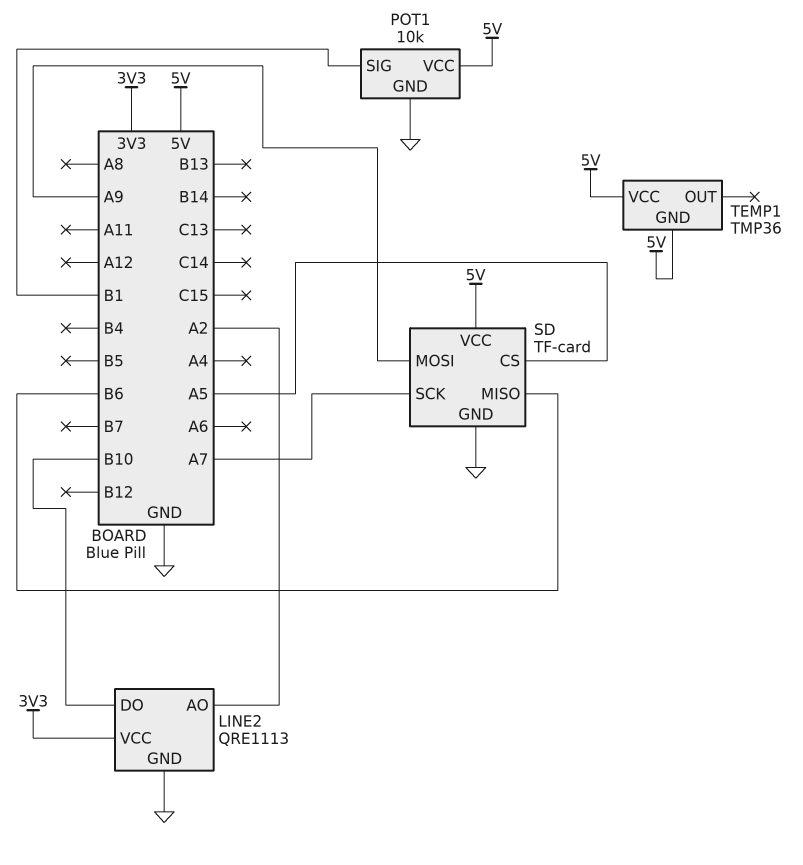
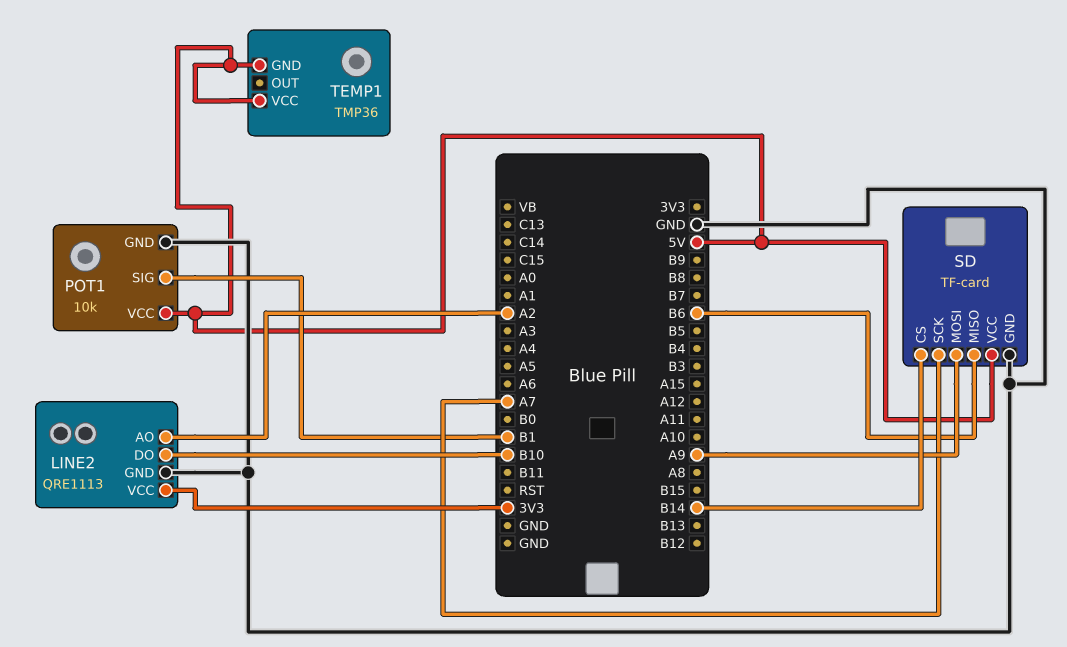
SD pin CS: A5 -> B14

